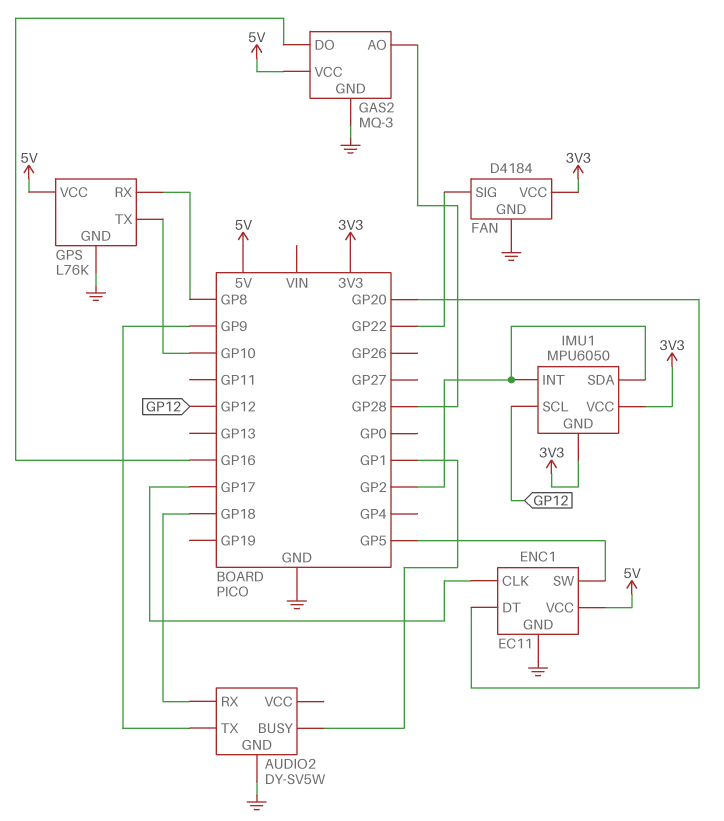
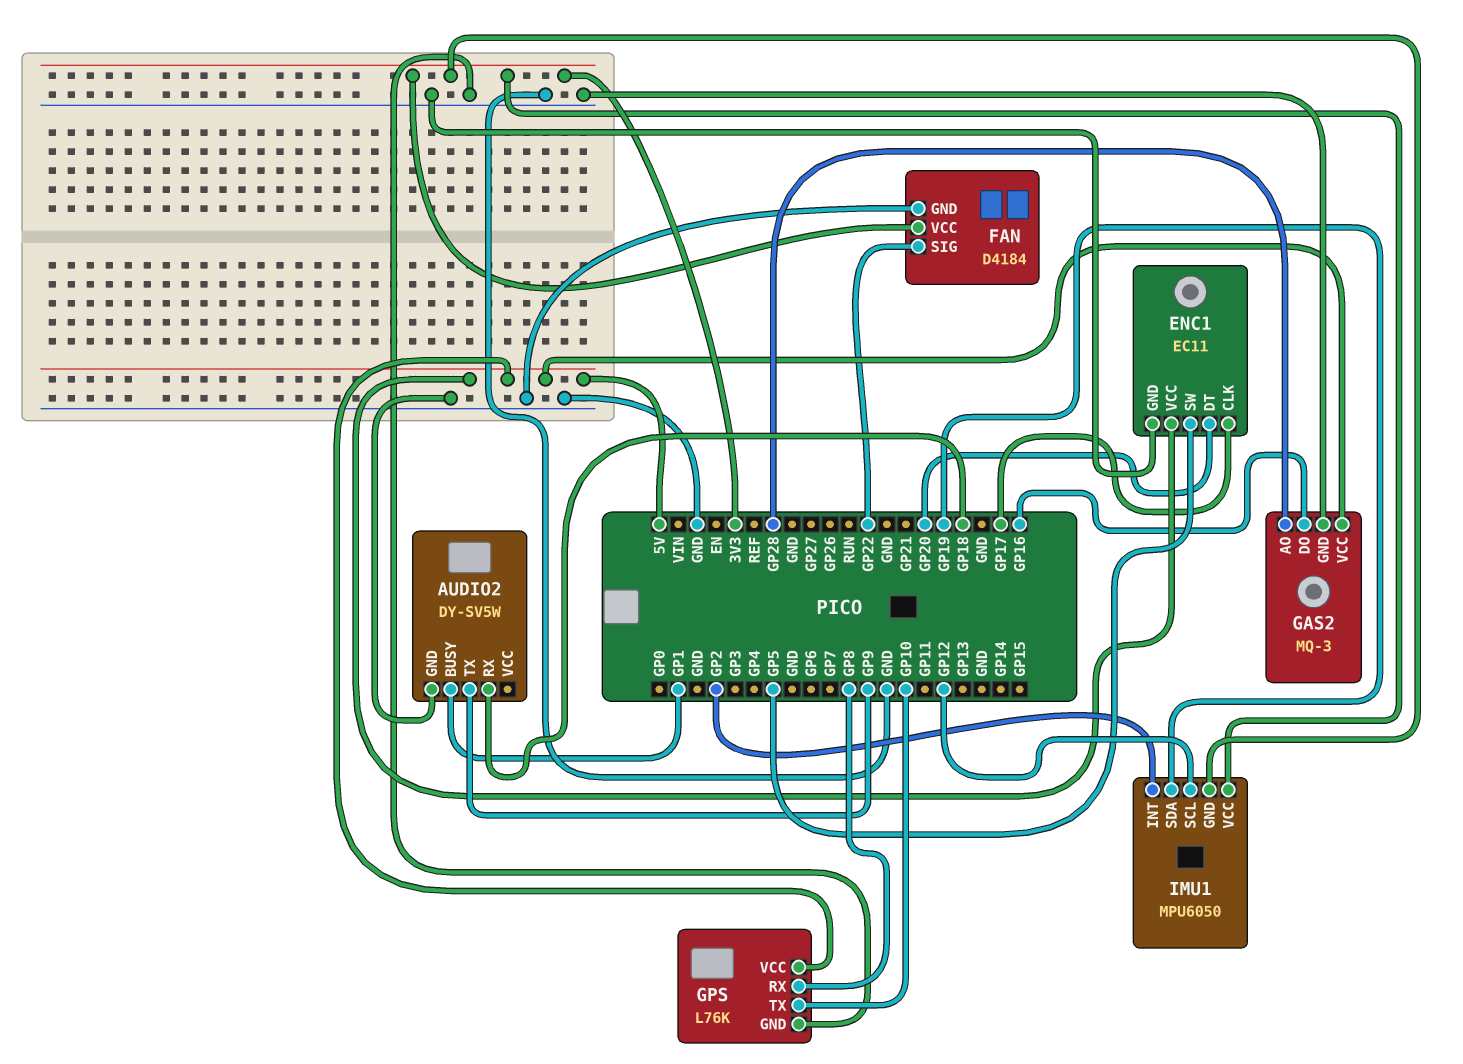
IMU1 pin SDA: GP2 -> GP19

